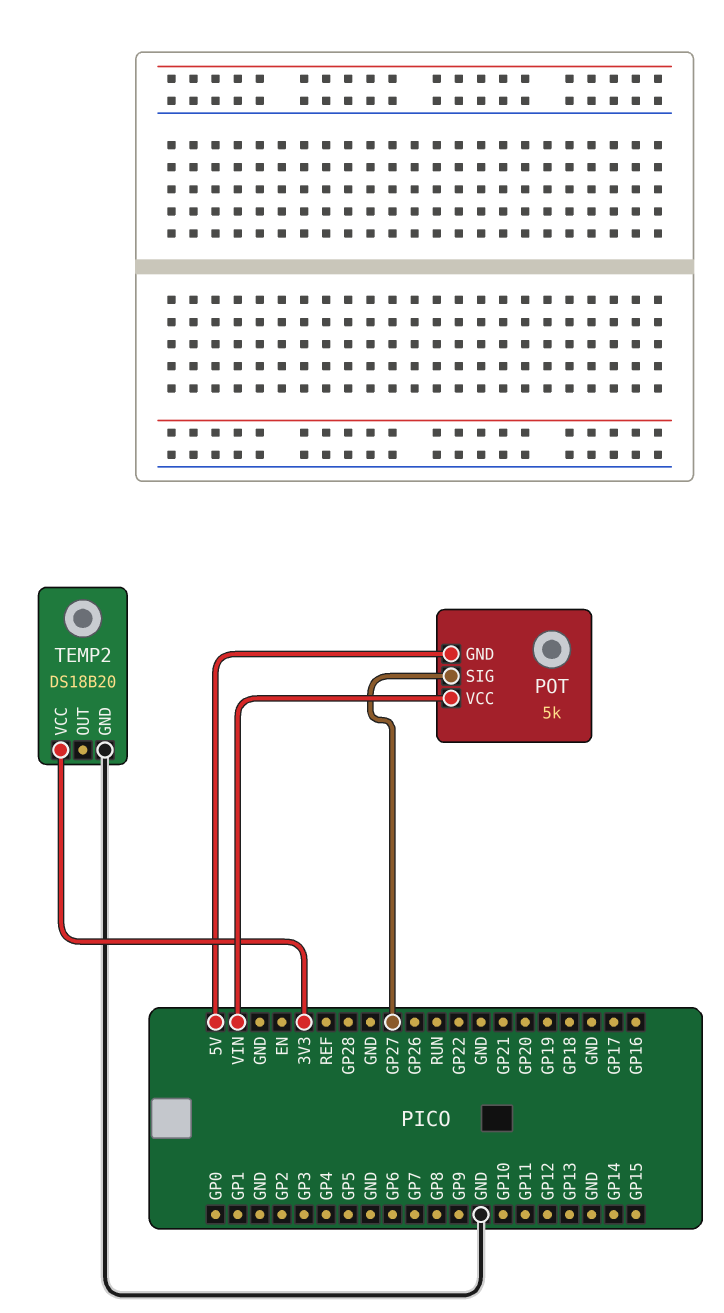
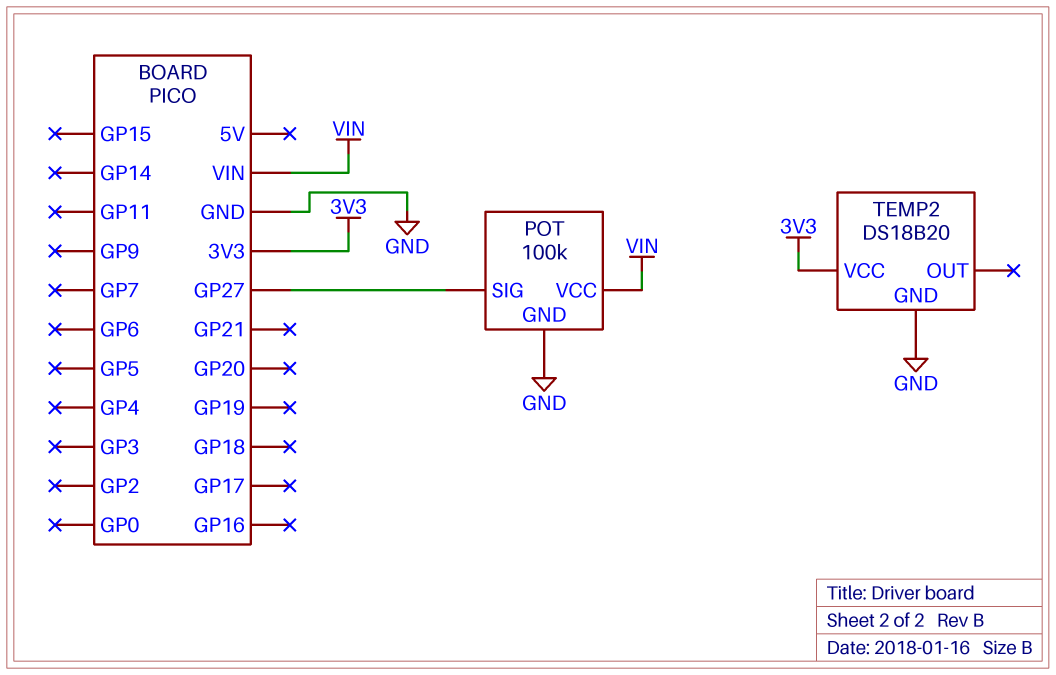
POT: 5k -> 100k
POT pin GND: 5V -> GND

